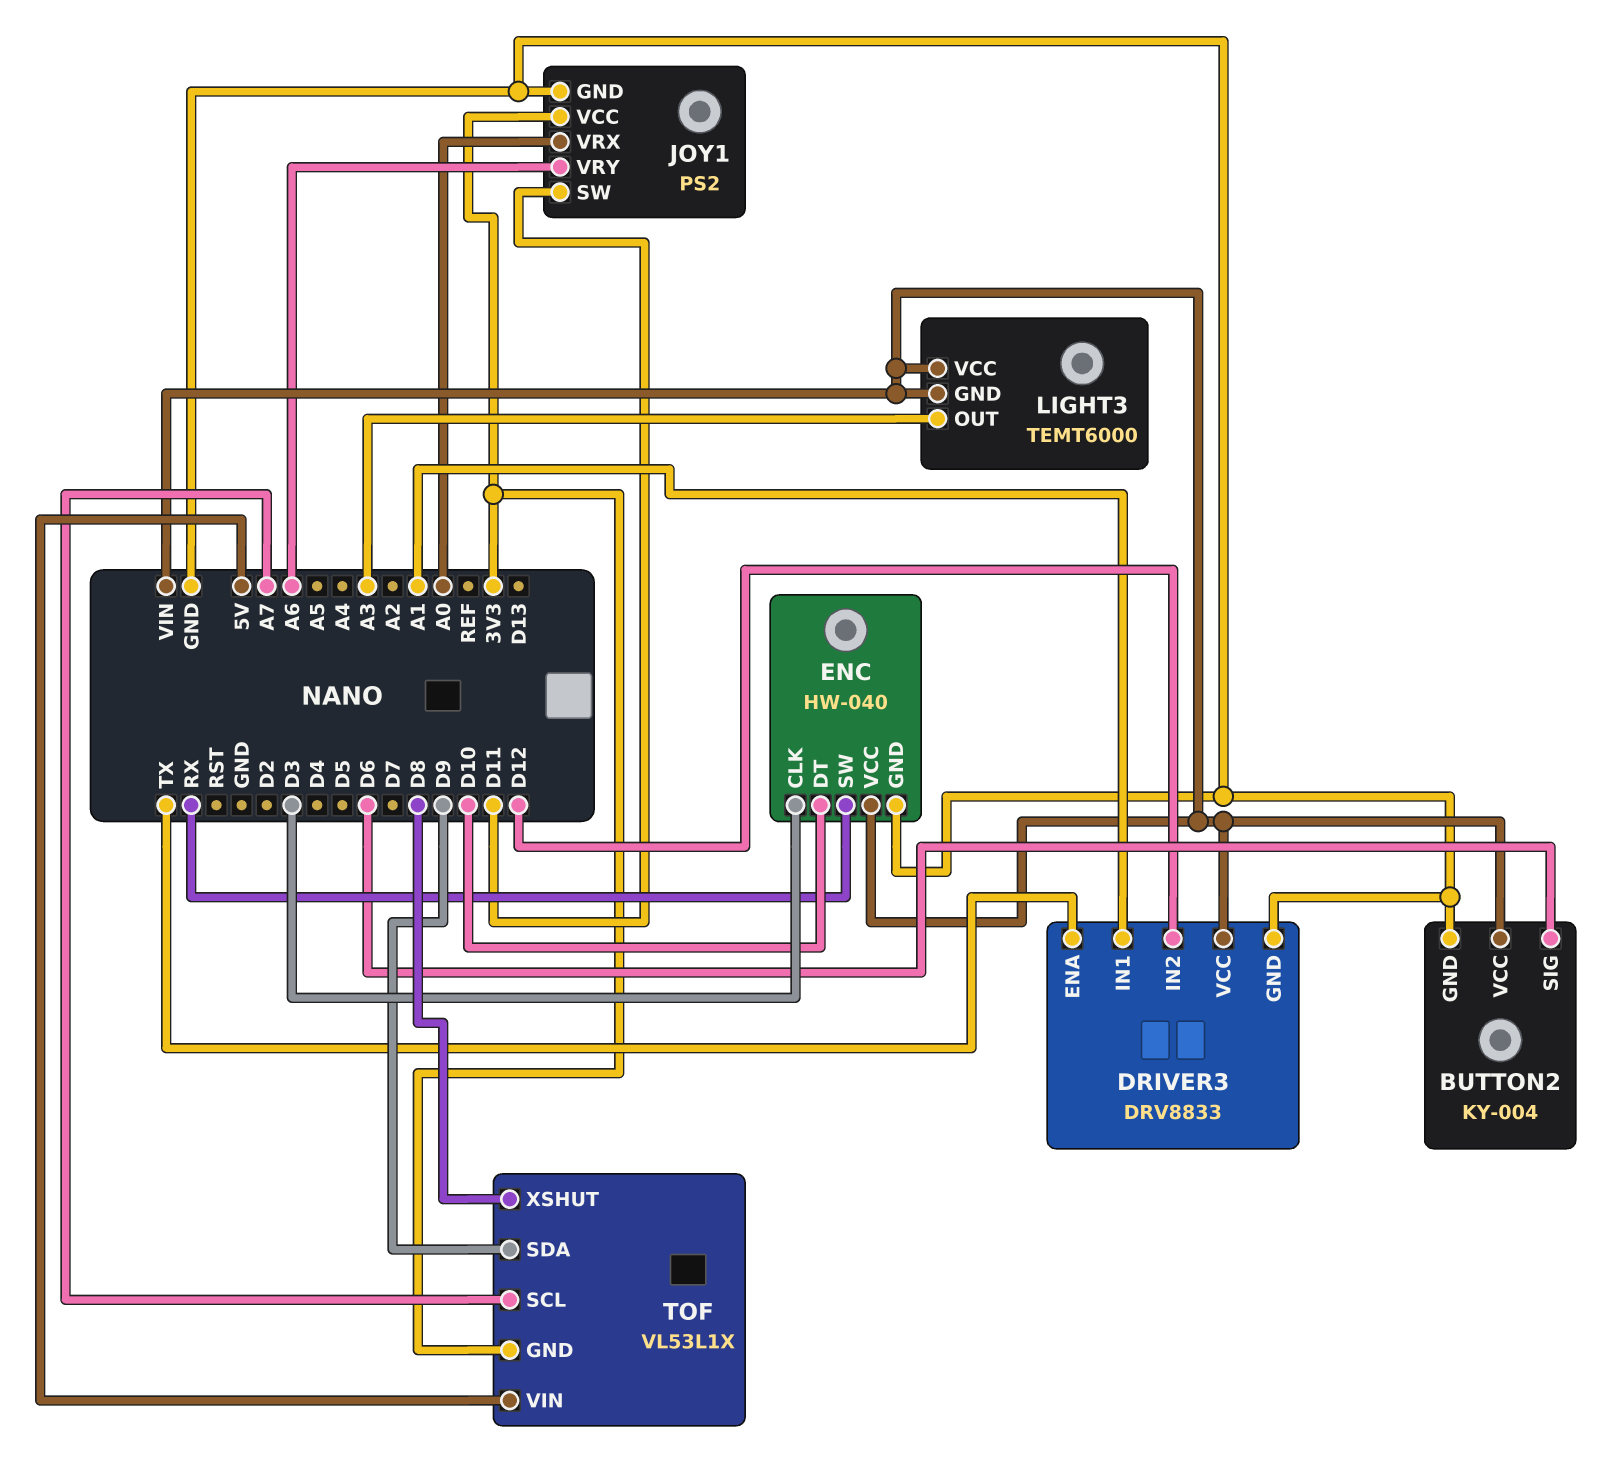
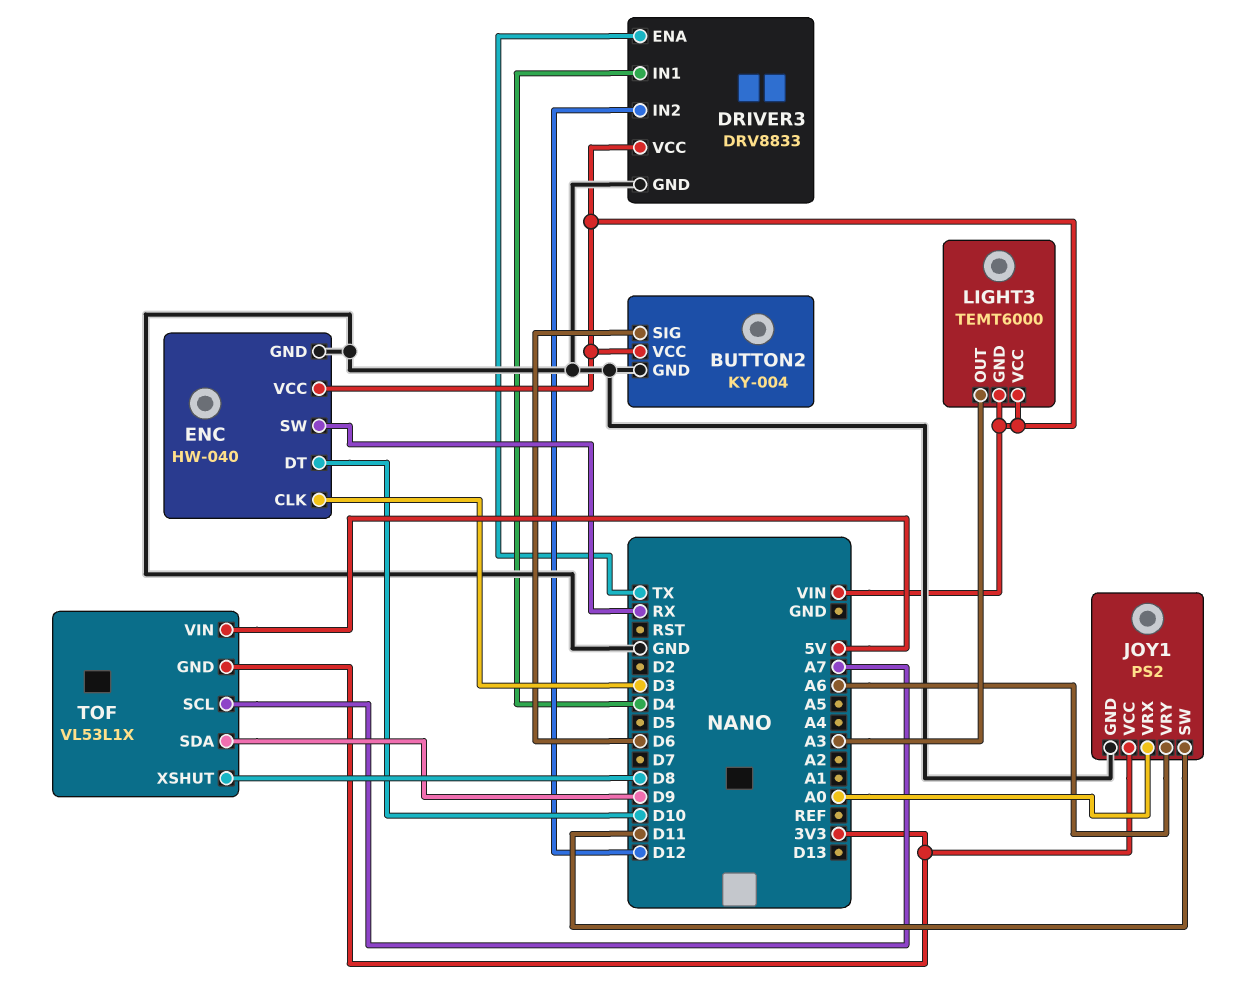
DRIVER3 pin IN1: A1 -> D4

